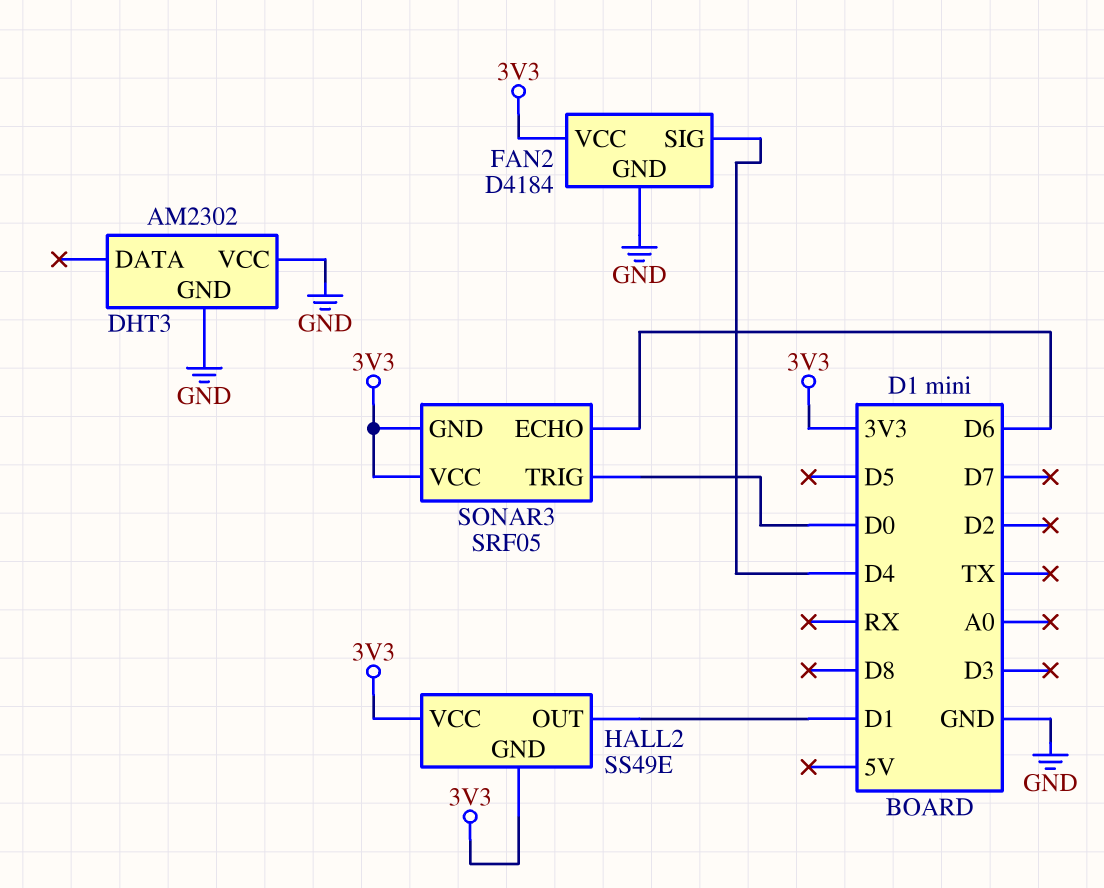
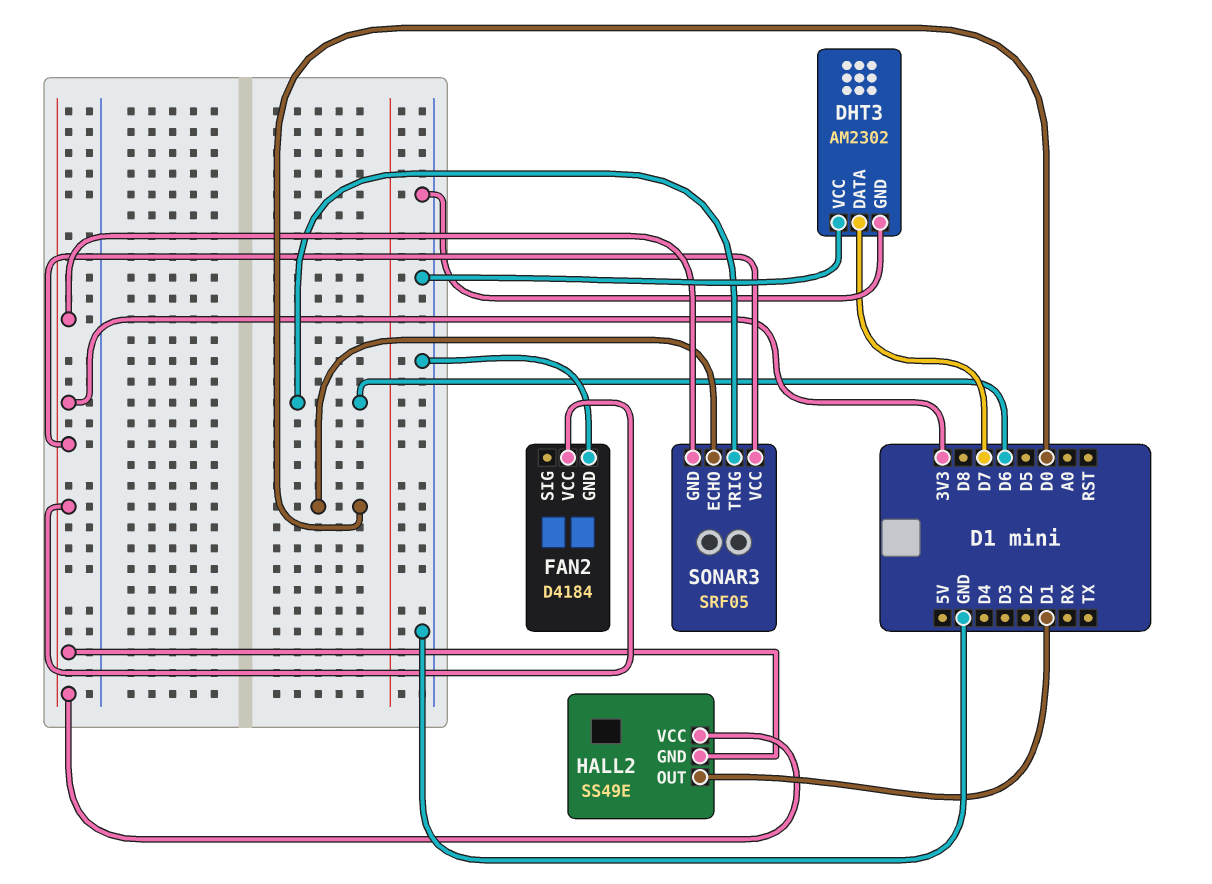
DHT3 pin DATA: none -> D7
FAN2 pin SIG: D4 -> none
SONAR3 pin ECHO: D6 -> D0
SONAR3 pin TRIG: D0 -> D6

